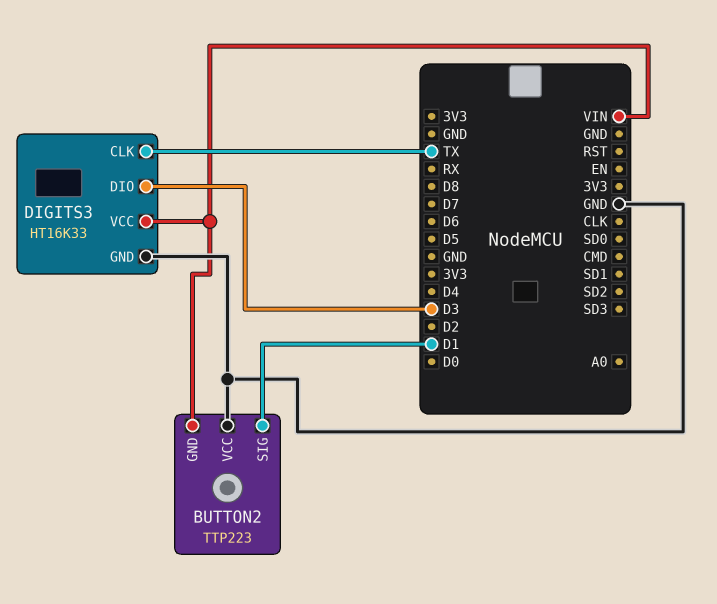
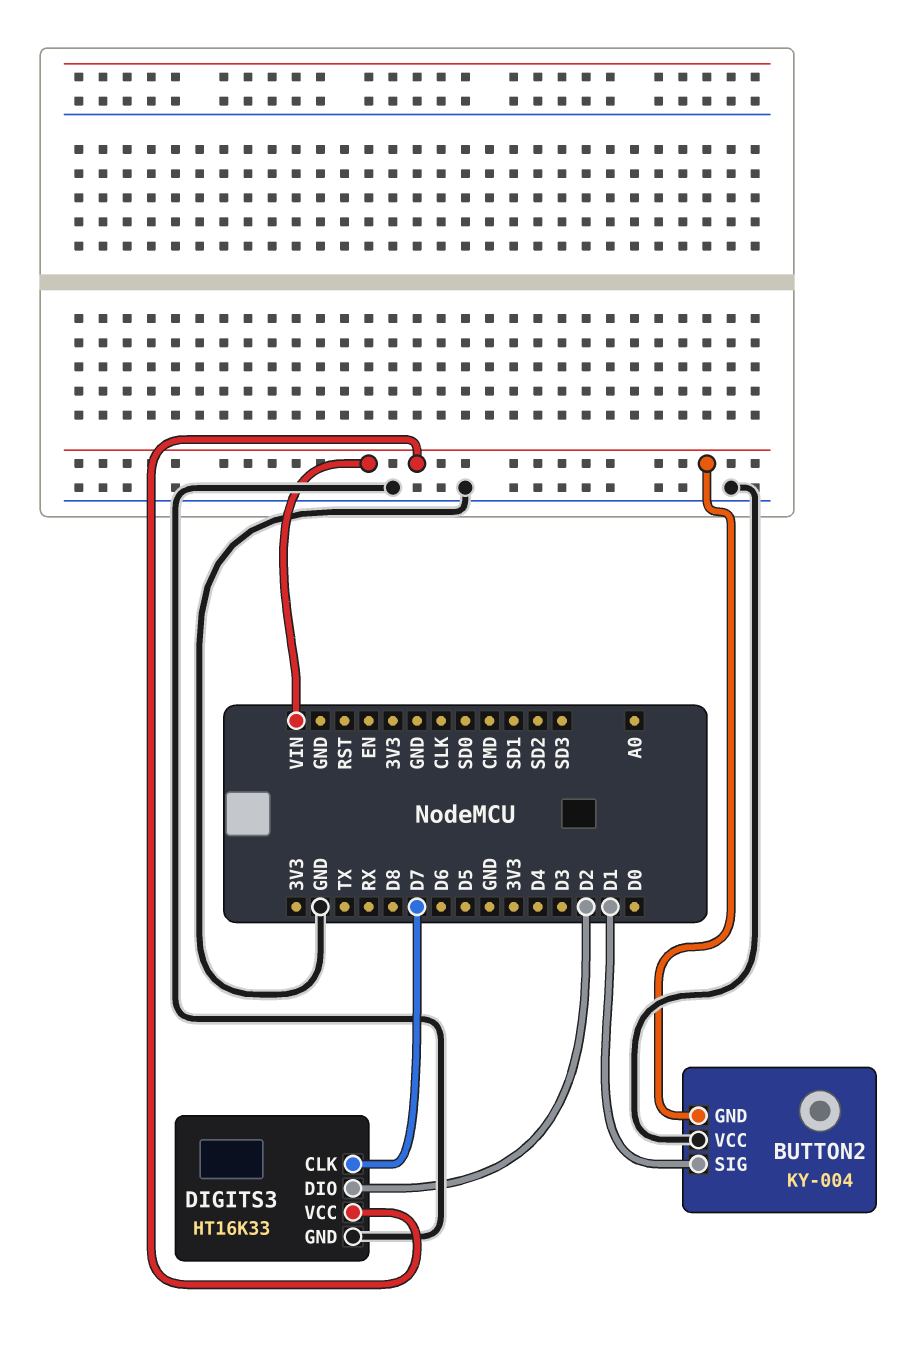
BUTTON2: TTP223 -> KY-004
DIGITS3 pin CLK: TX -> D7
DIGITS3 pin DIO: D3 -> D2

